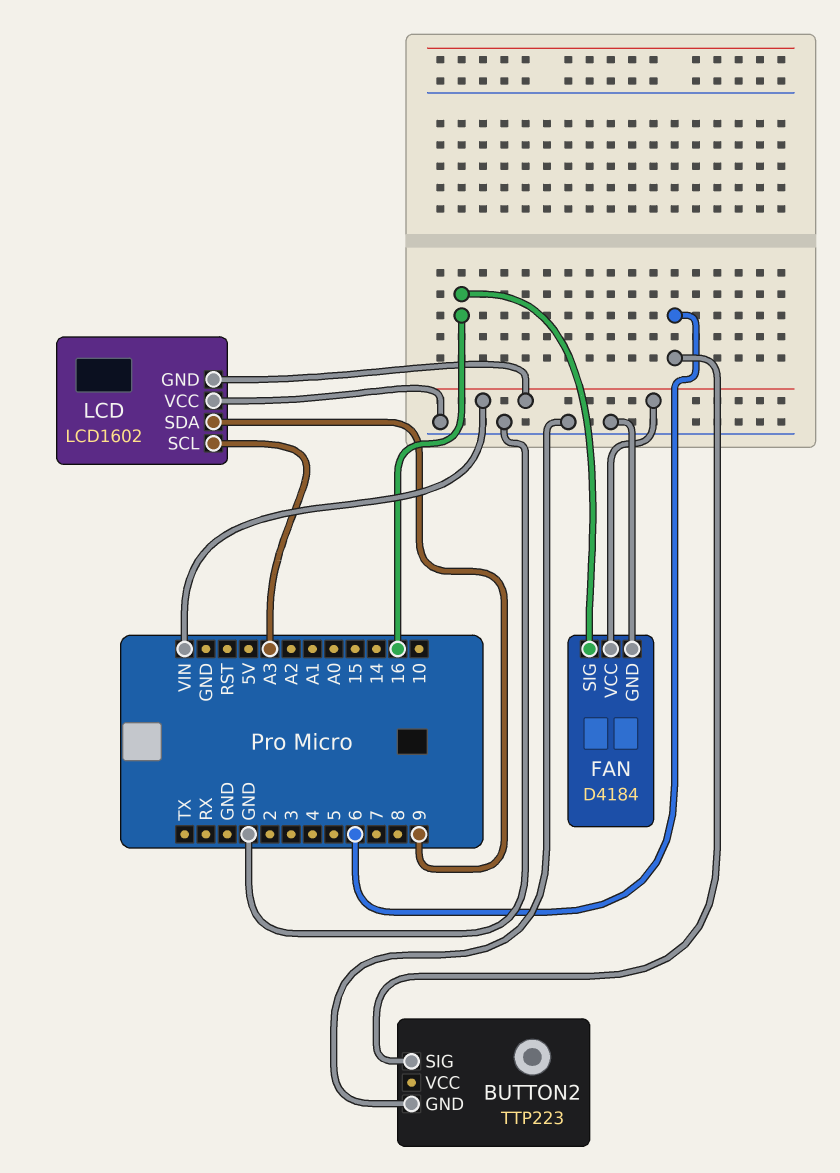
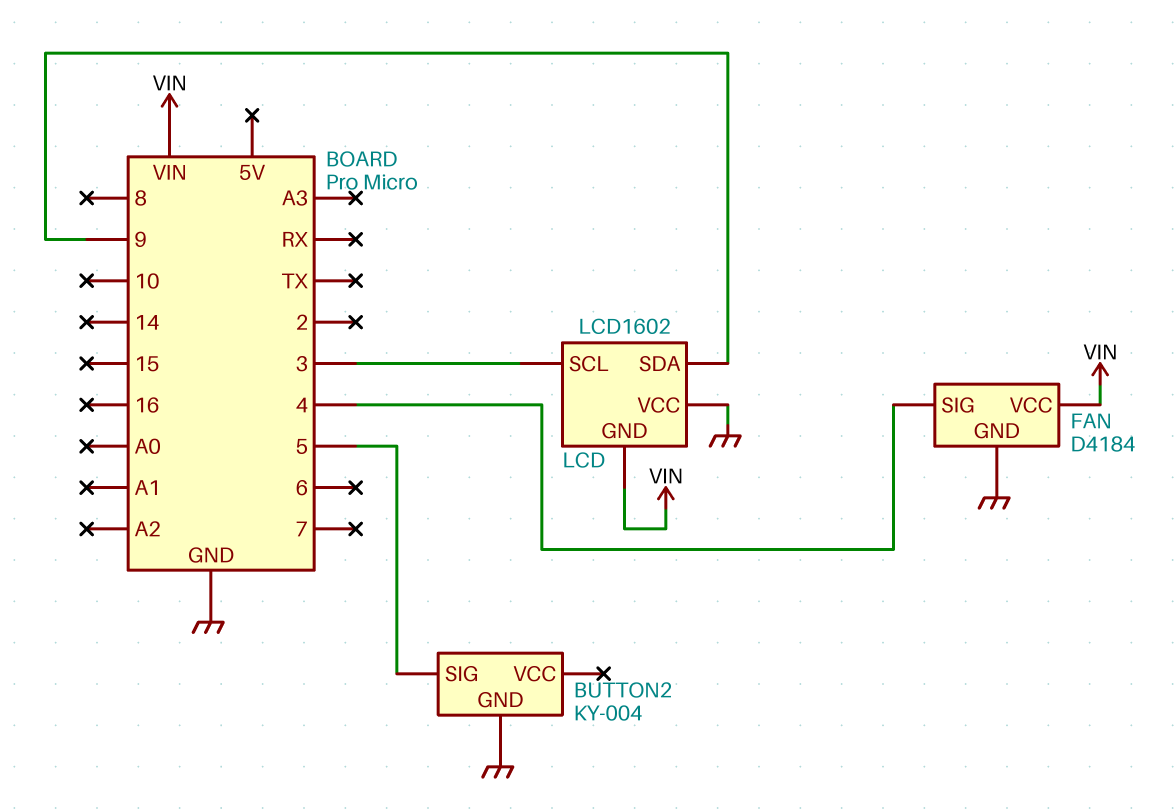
BUTTON2: TTP223 -> KY-004
BUTTON2 pin SIG: 6 -> 5
FAN pin SIG: 16 -> 4
LCD pin SCL: A3 -> 3

